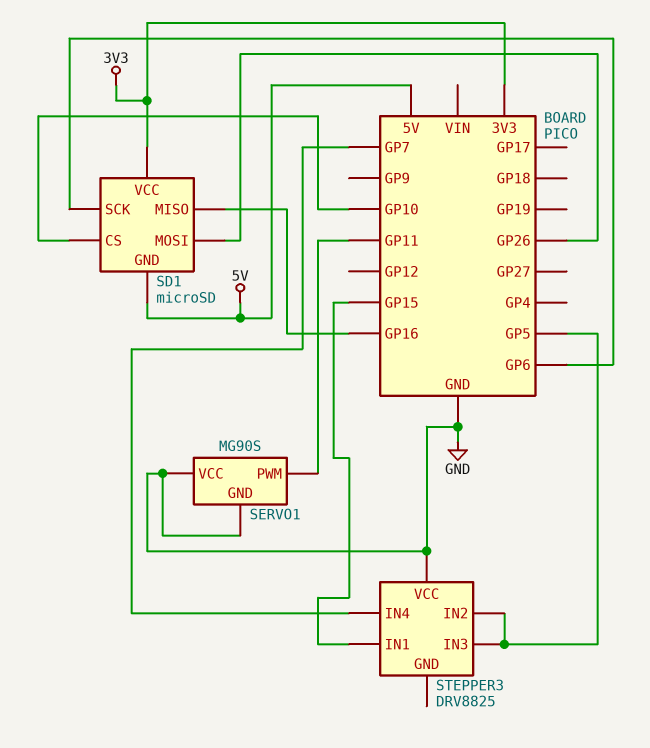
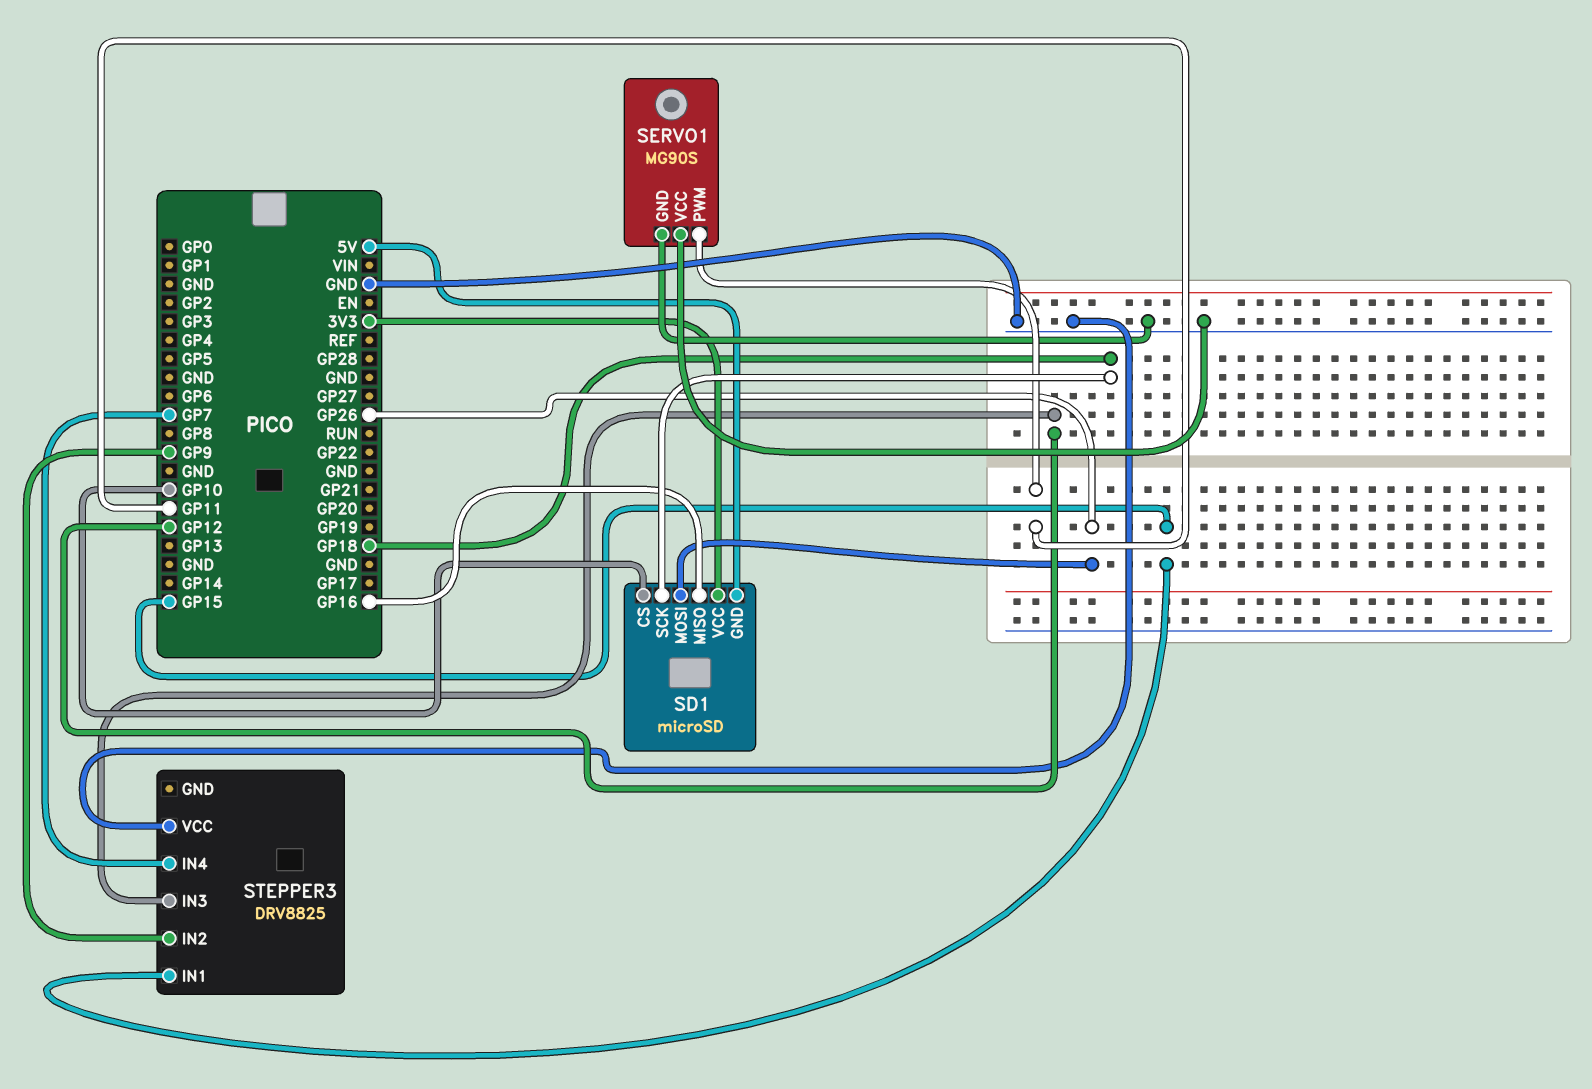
SD1 pin SCK: GP6 -> GP18
STEPPER3 pin IN2: GP5 -> GP9
STEPPER3 pin IN3: GP5 -> GP12

